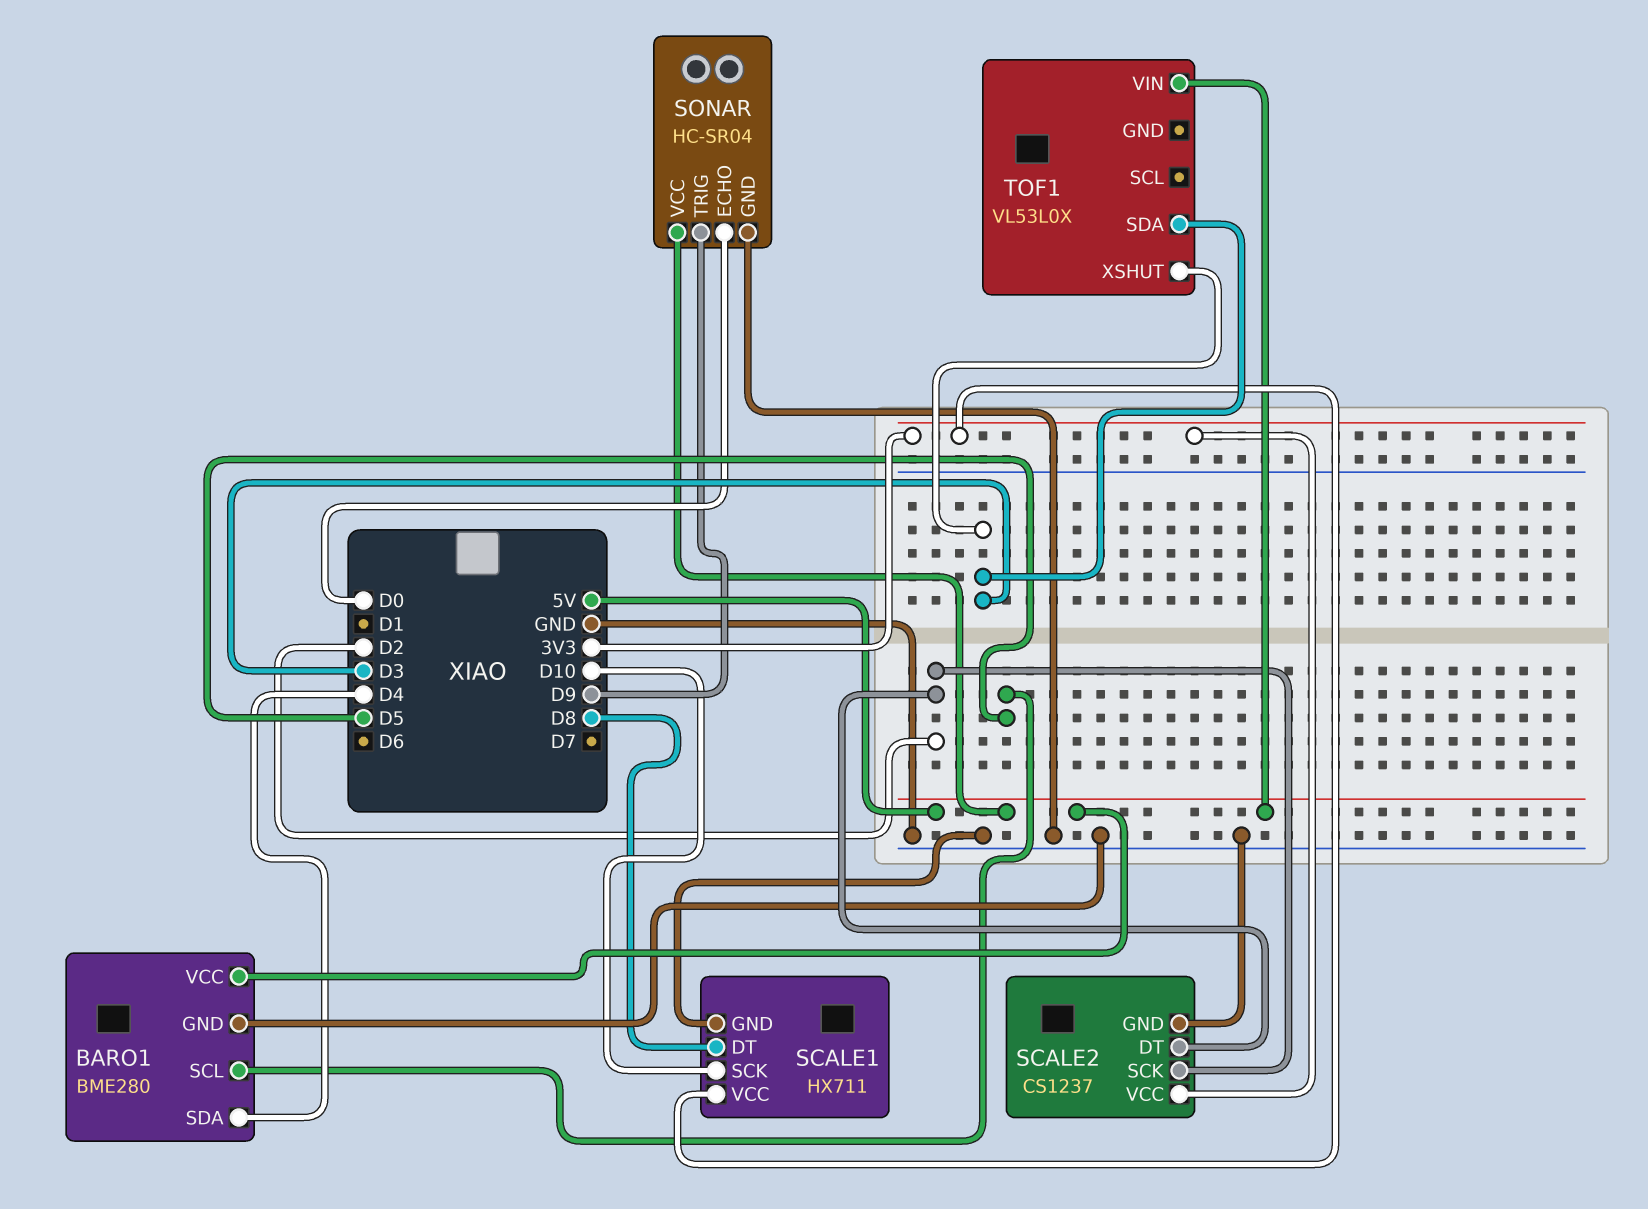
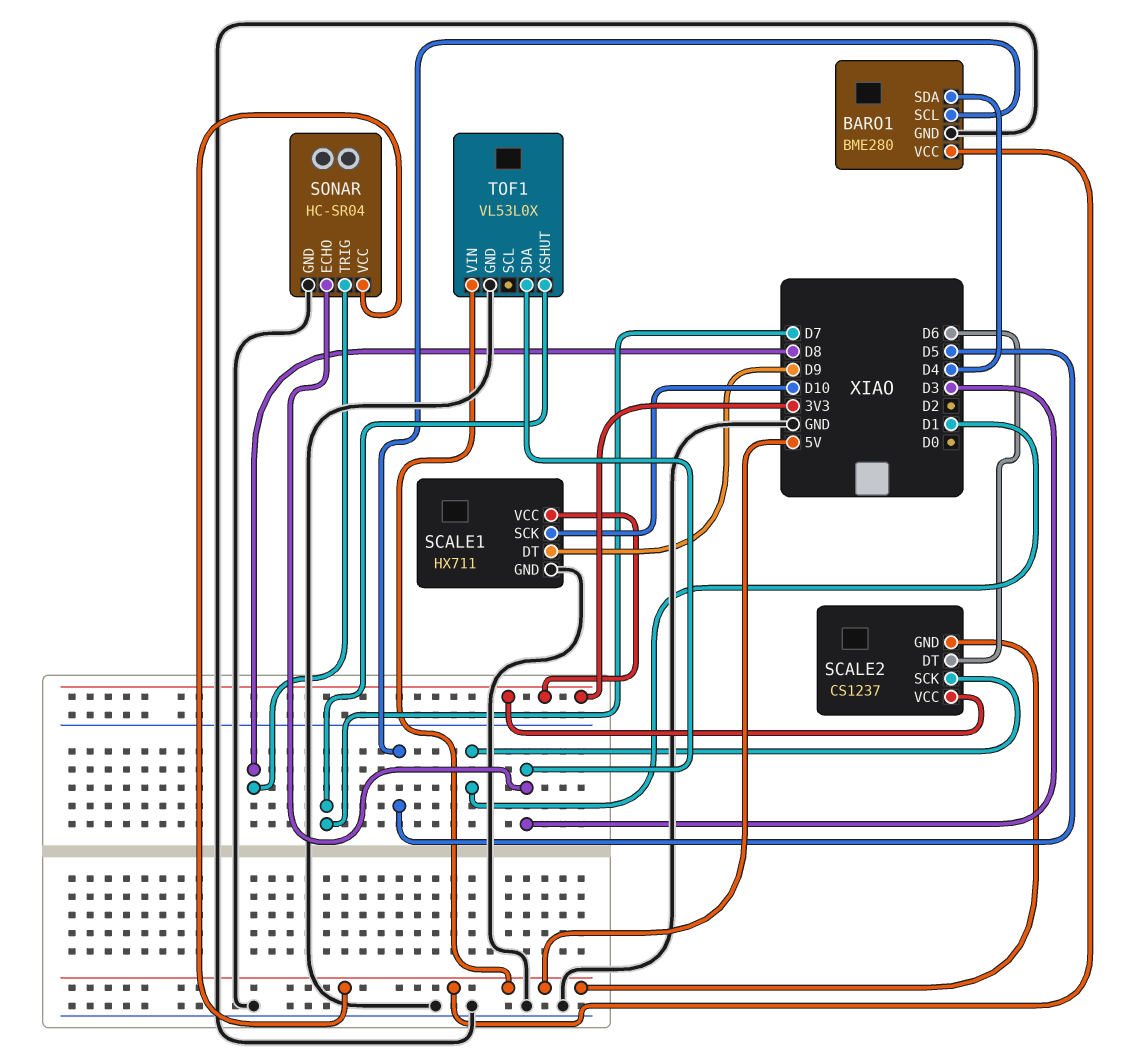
SCALE1 pin DT: D8 -> D9
SCALE2 pin DT: D2 -> D6
SCALE2 pin GND: GND -> 5V
SCALE2 pin SCK: D2 -> D1
SONAR pin ECHO: D0 -> D3
SONAR pin TRIG: D9 -> D8
TOF1 pin GND: none -> GND
TOF1 pin XSHUT: D3 -> D7

